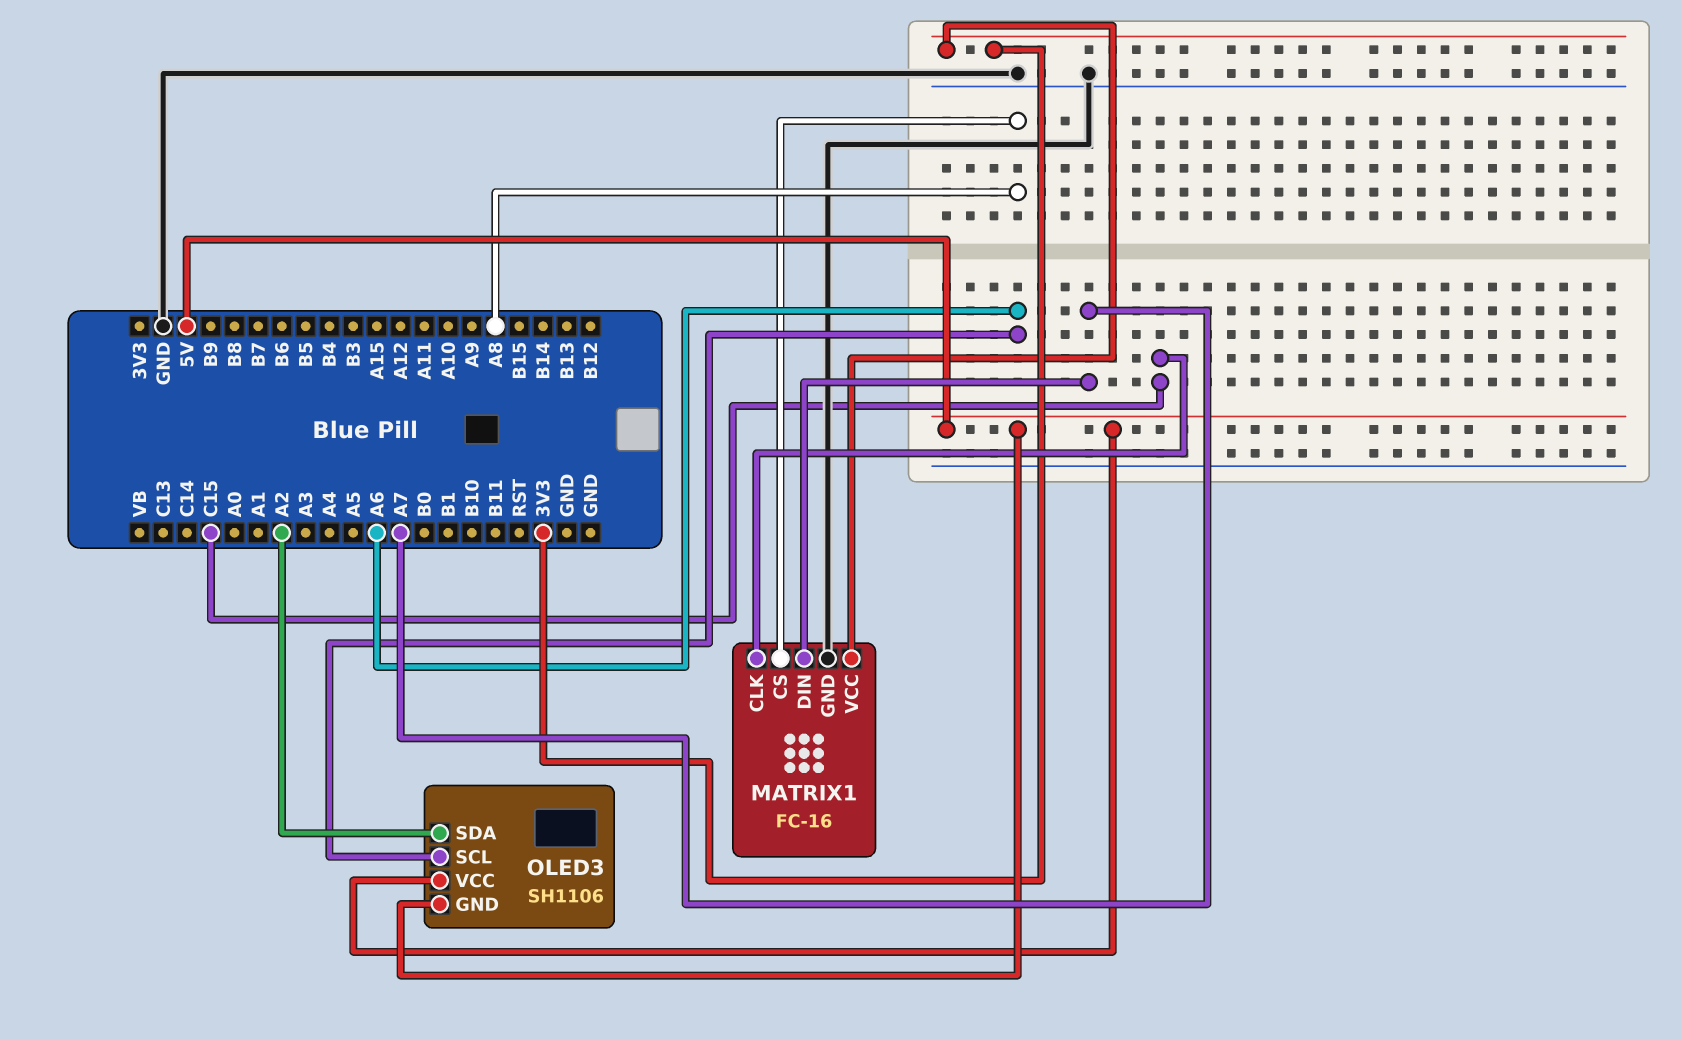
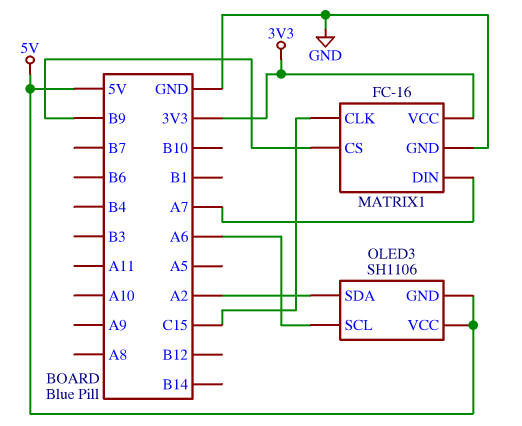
MATRIX1 pin CS: A8 -> B9

